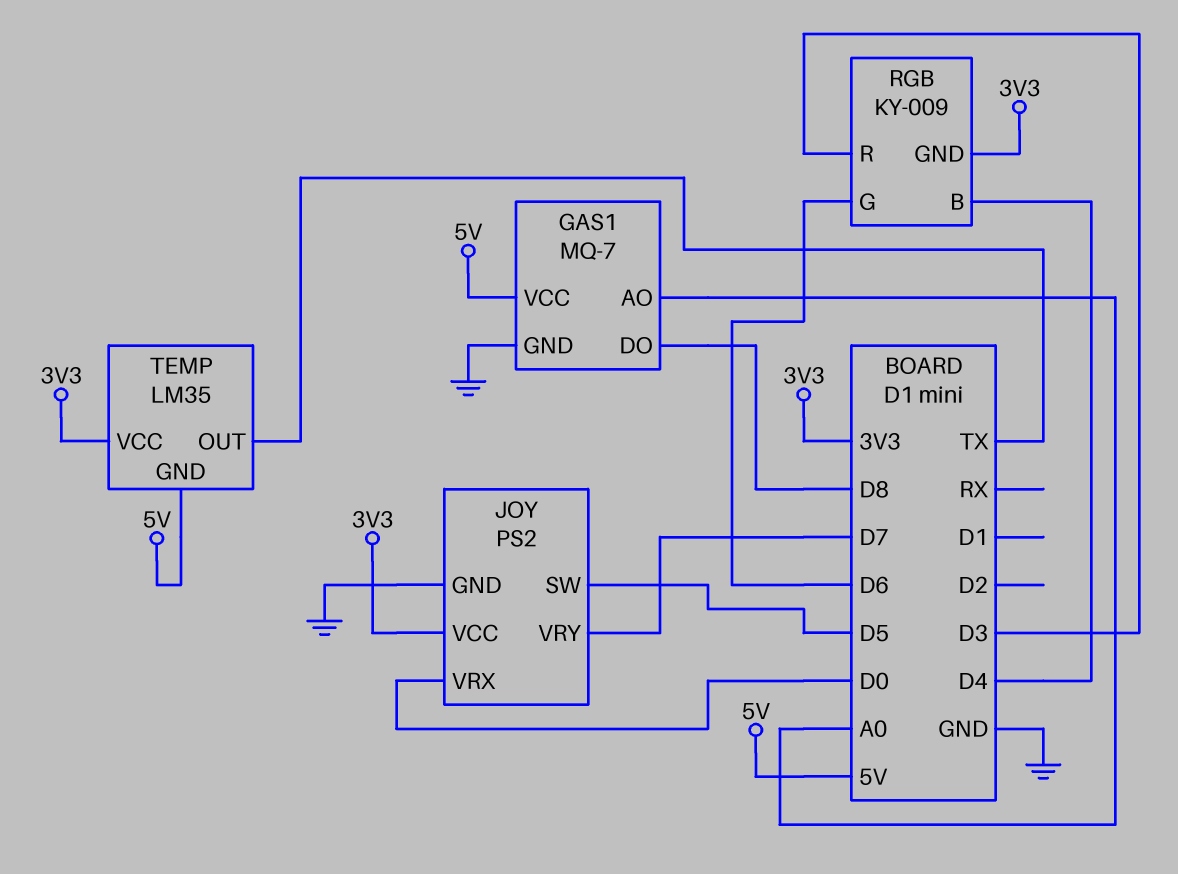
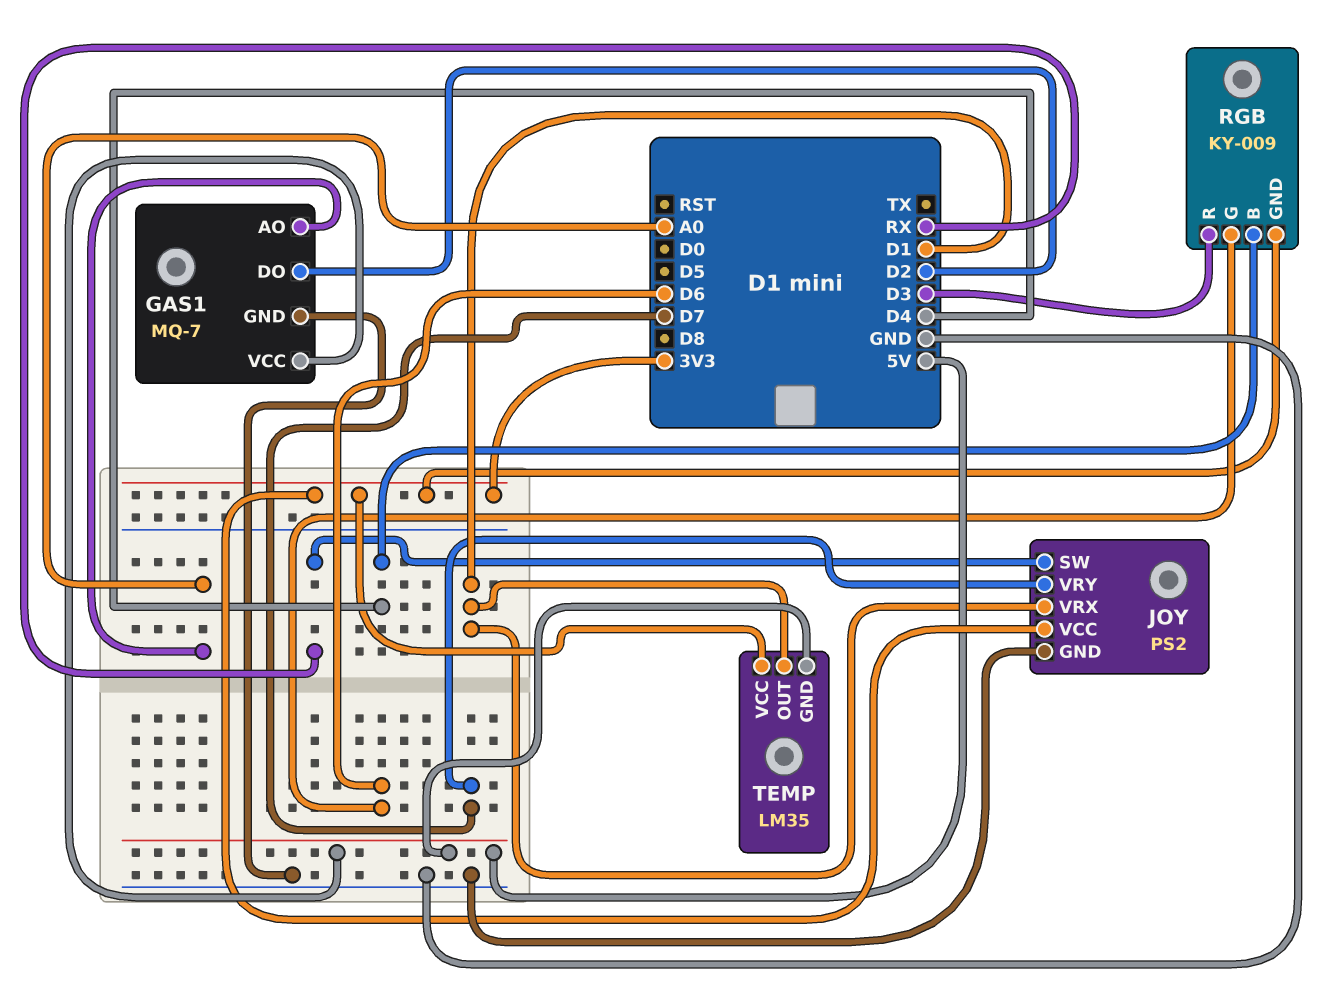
GAS1 pin DO: D8 -> D2
JOY pin SW: D5 -> RX
JOY pin VRX: D0 -> D1
TEMP pin OUT: TX -> D1

